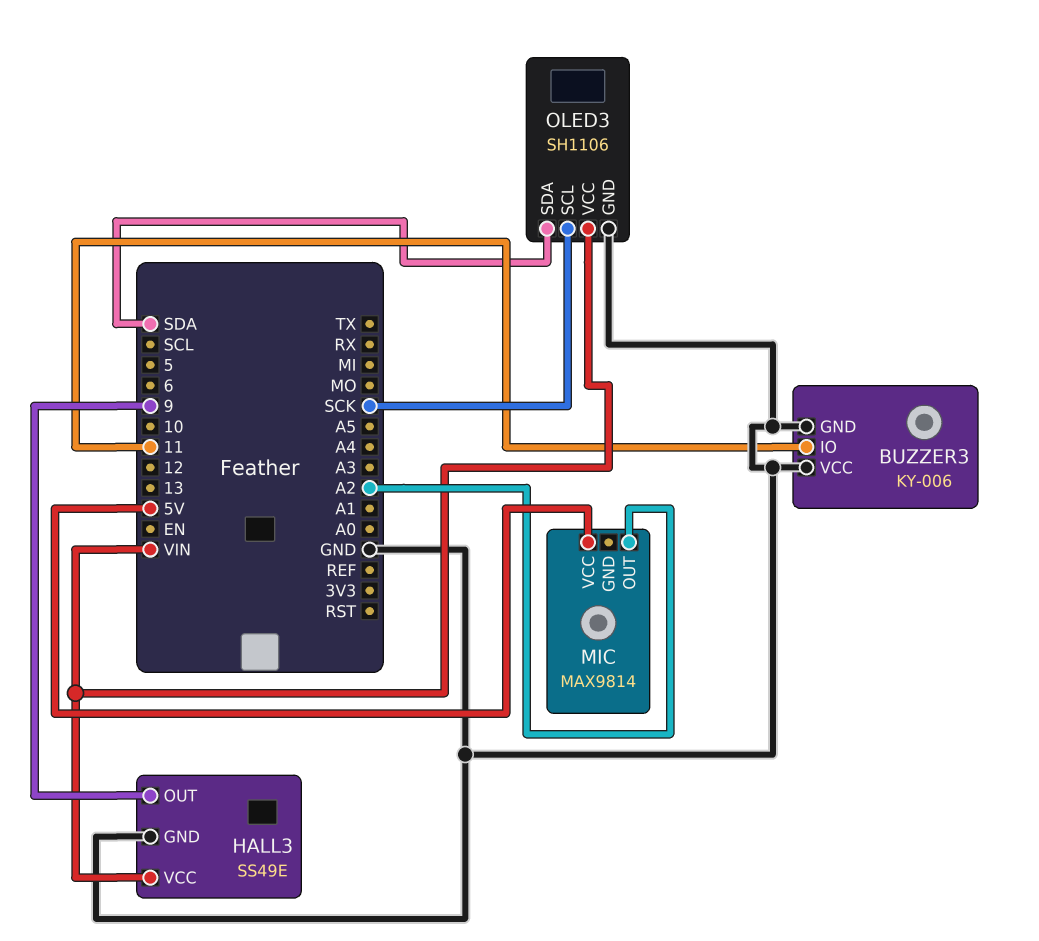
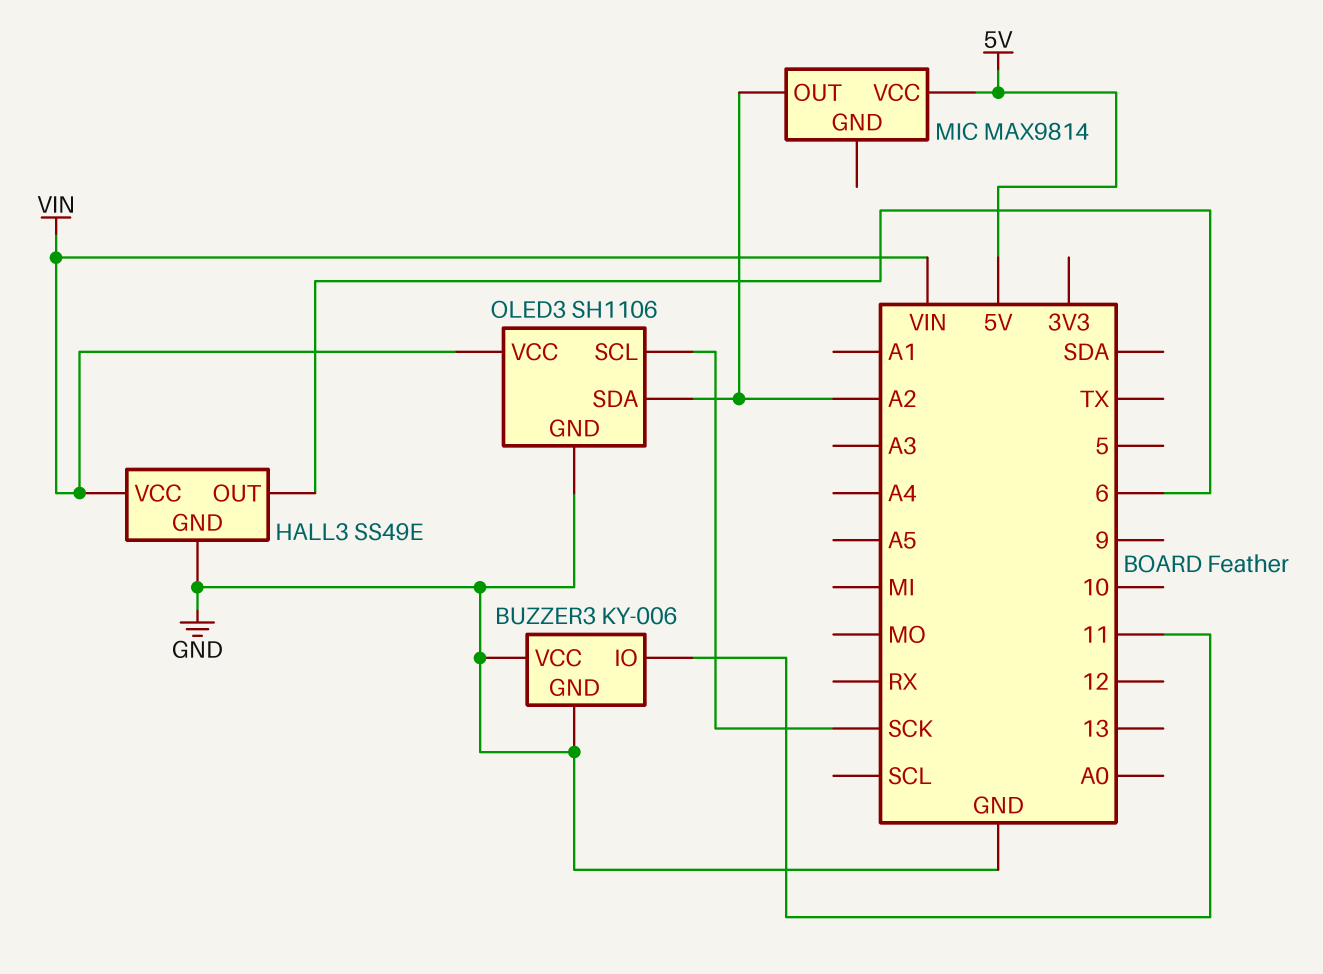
HALL3 pin OUT: 9 -> 6
OLED3 pin SDA: SDA -> A2

